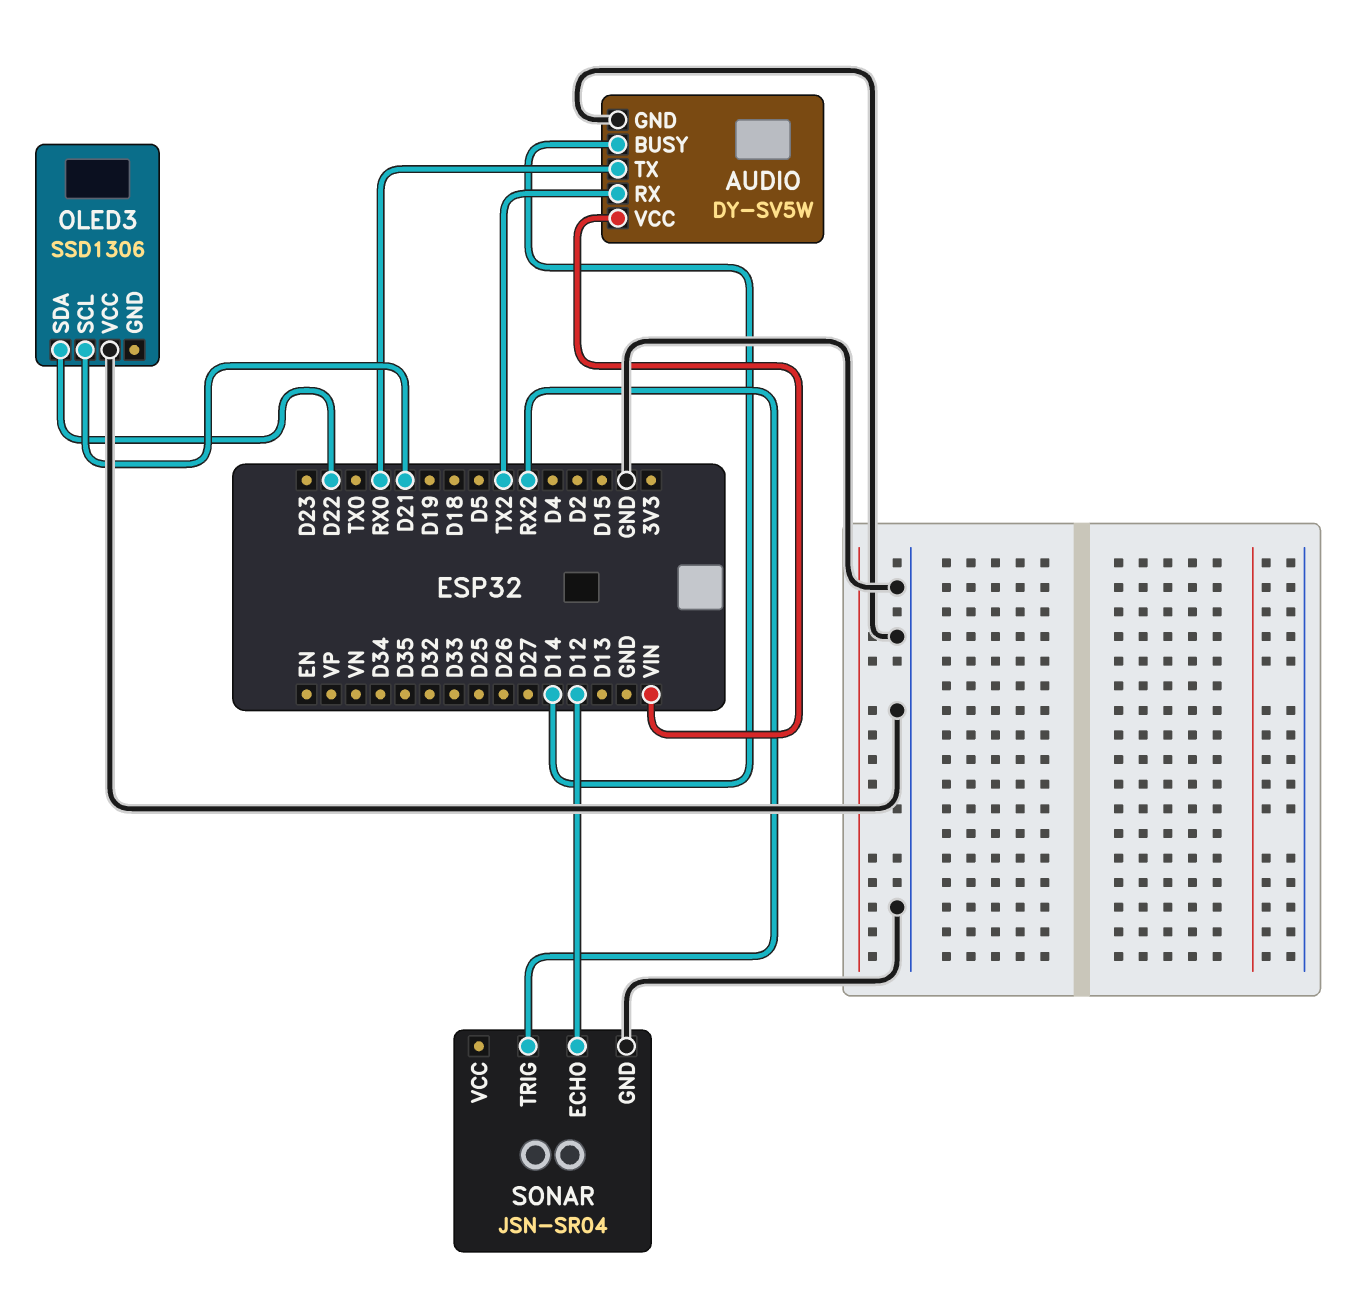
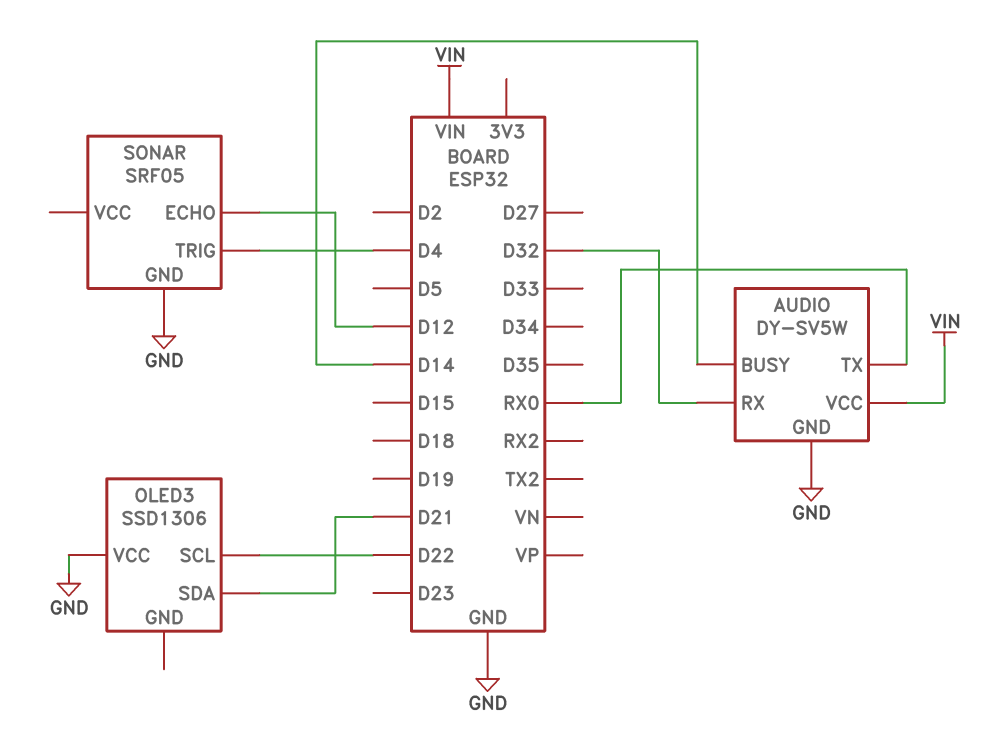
AUDIO pin RX: TX2 -> D32
OLED3 pin SCL: D21 -> D22
OLED3 pin SDA: D22 -> D21
SONAR: JSN-SR04 -> SRF05
SONAR pin TRIG: RX2 -> D4

